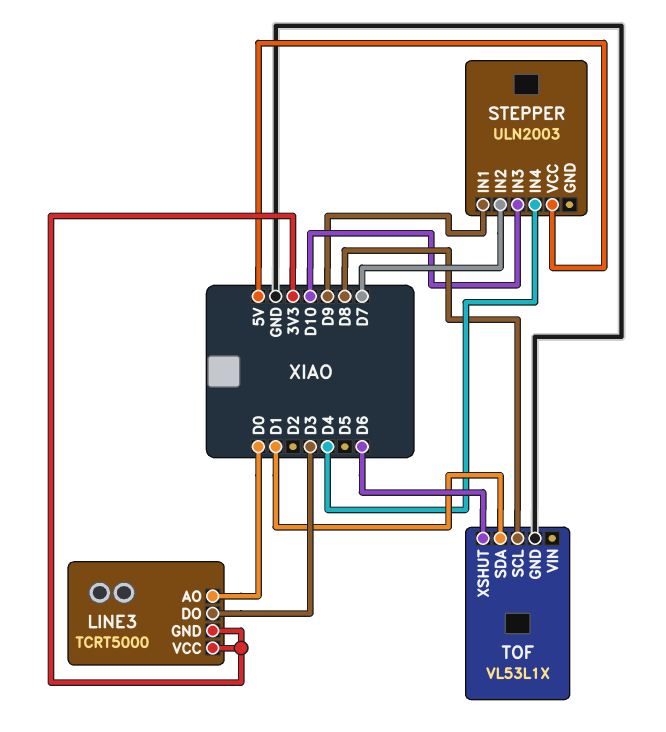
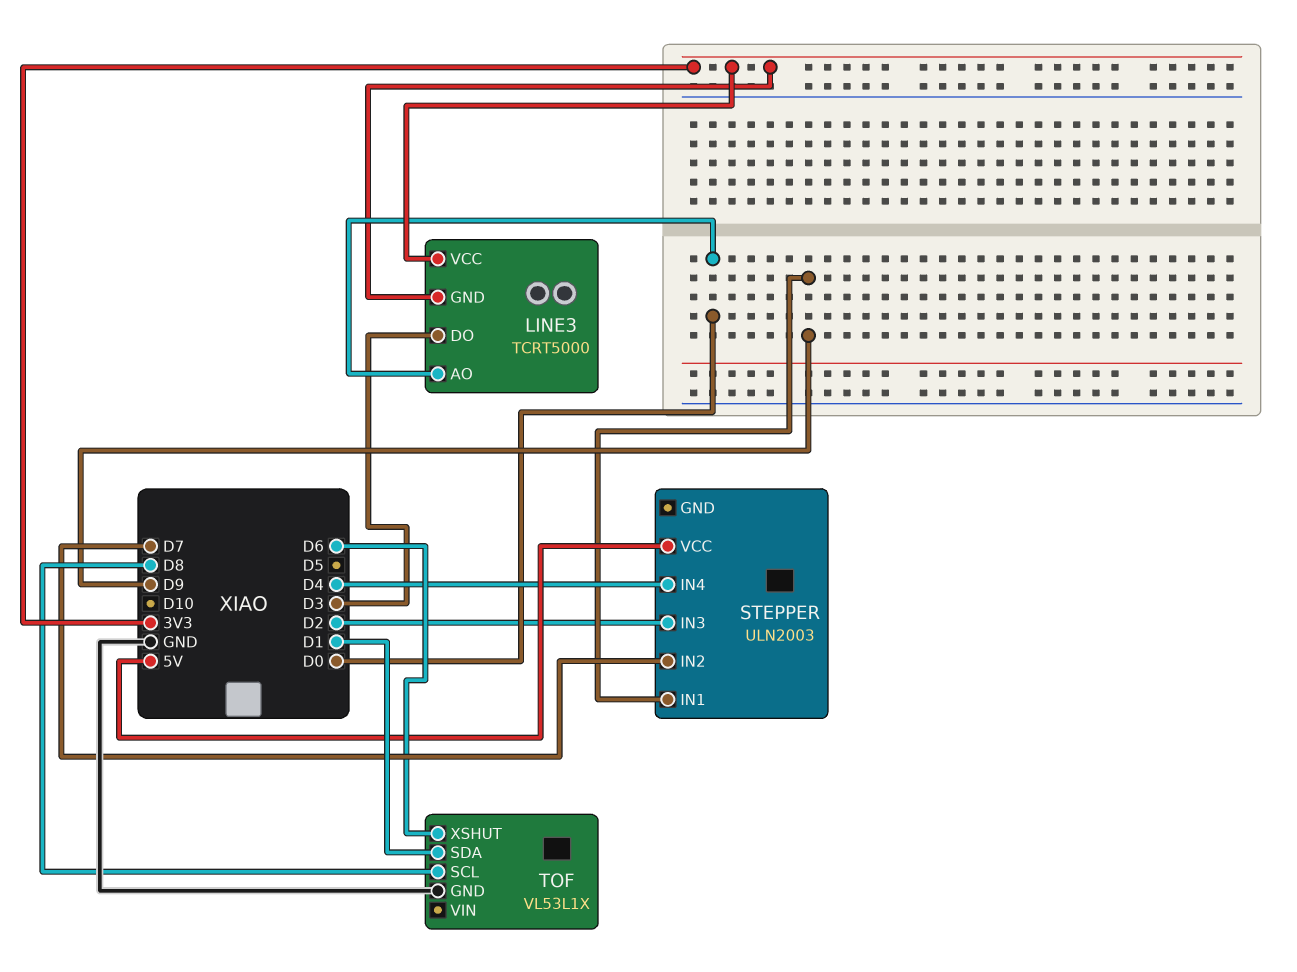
STEPPER pin IN3: D10 -> D2

